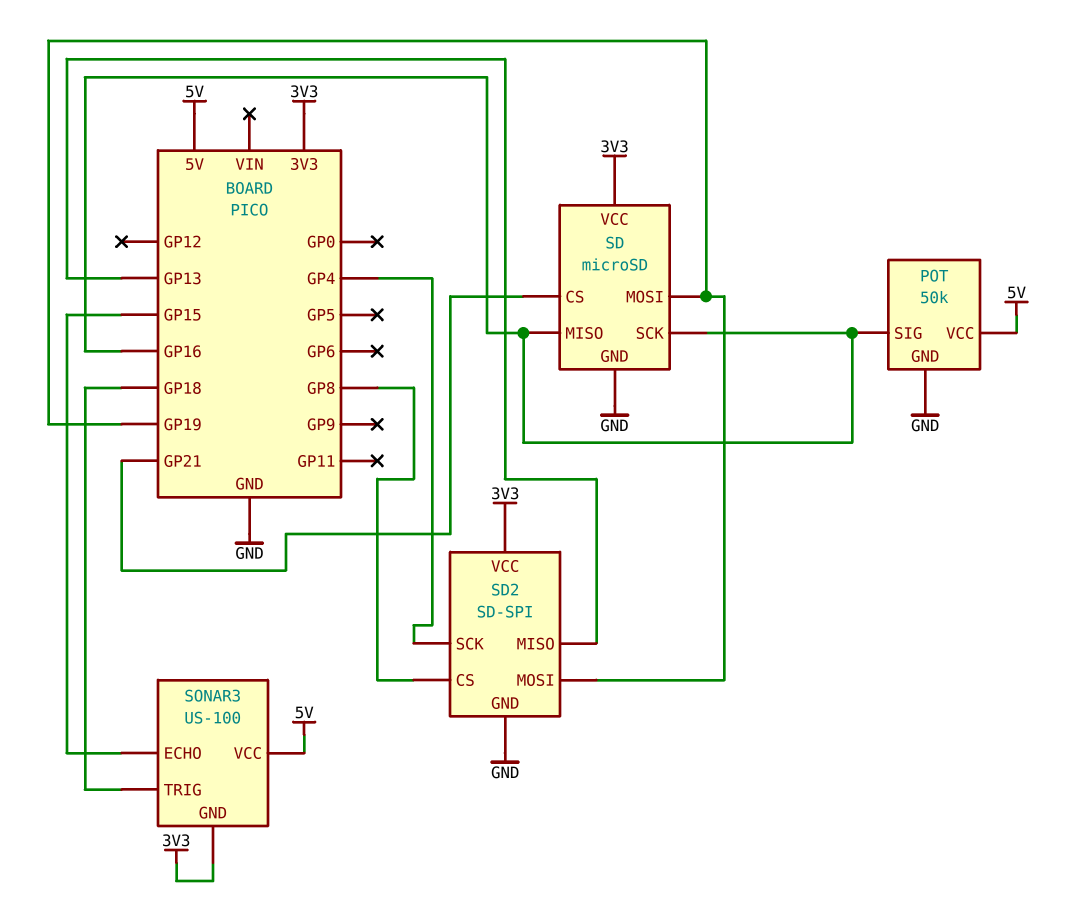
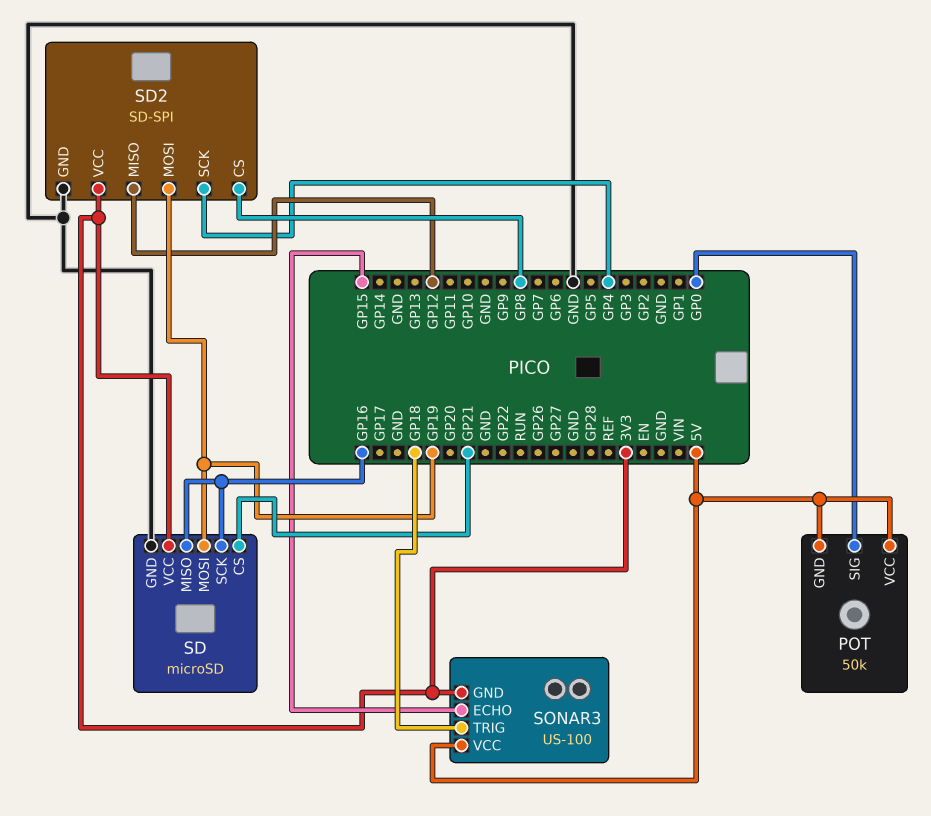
POT pin GND: GND -> 5V
POT pin SIG: GP16 -> GP0
SD2 pin MISO: GP13 -> GP12

